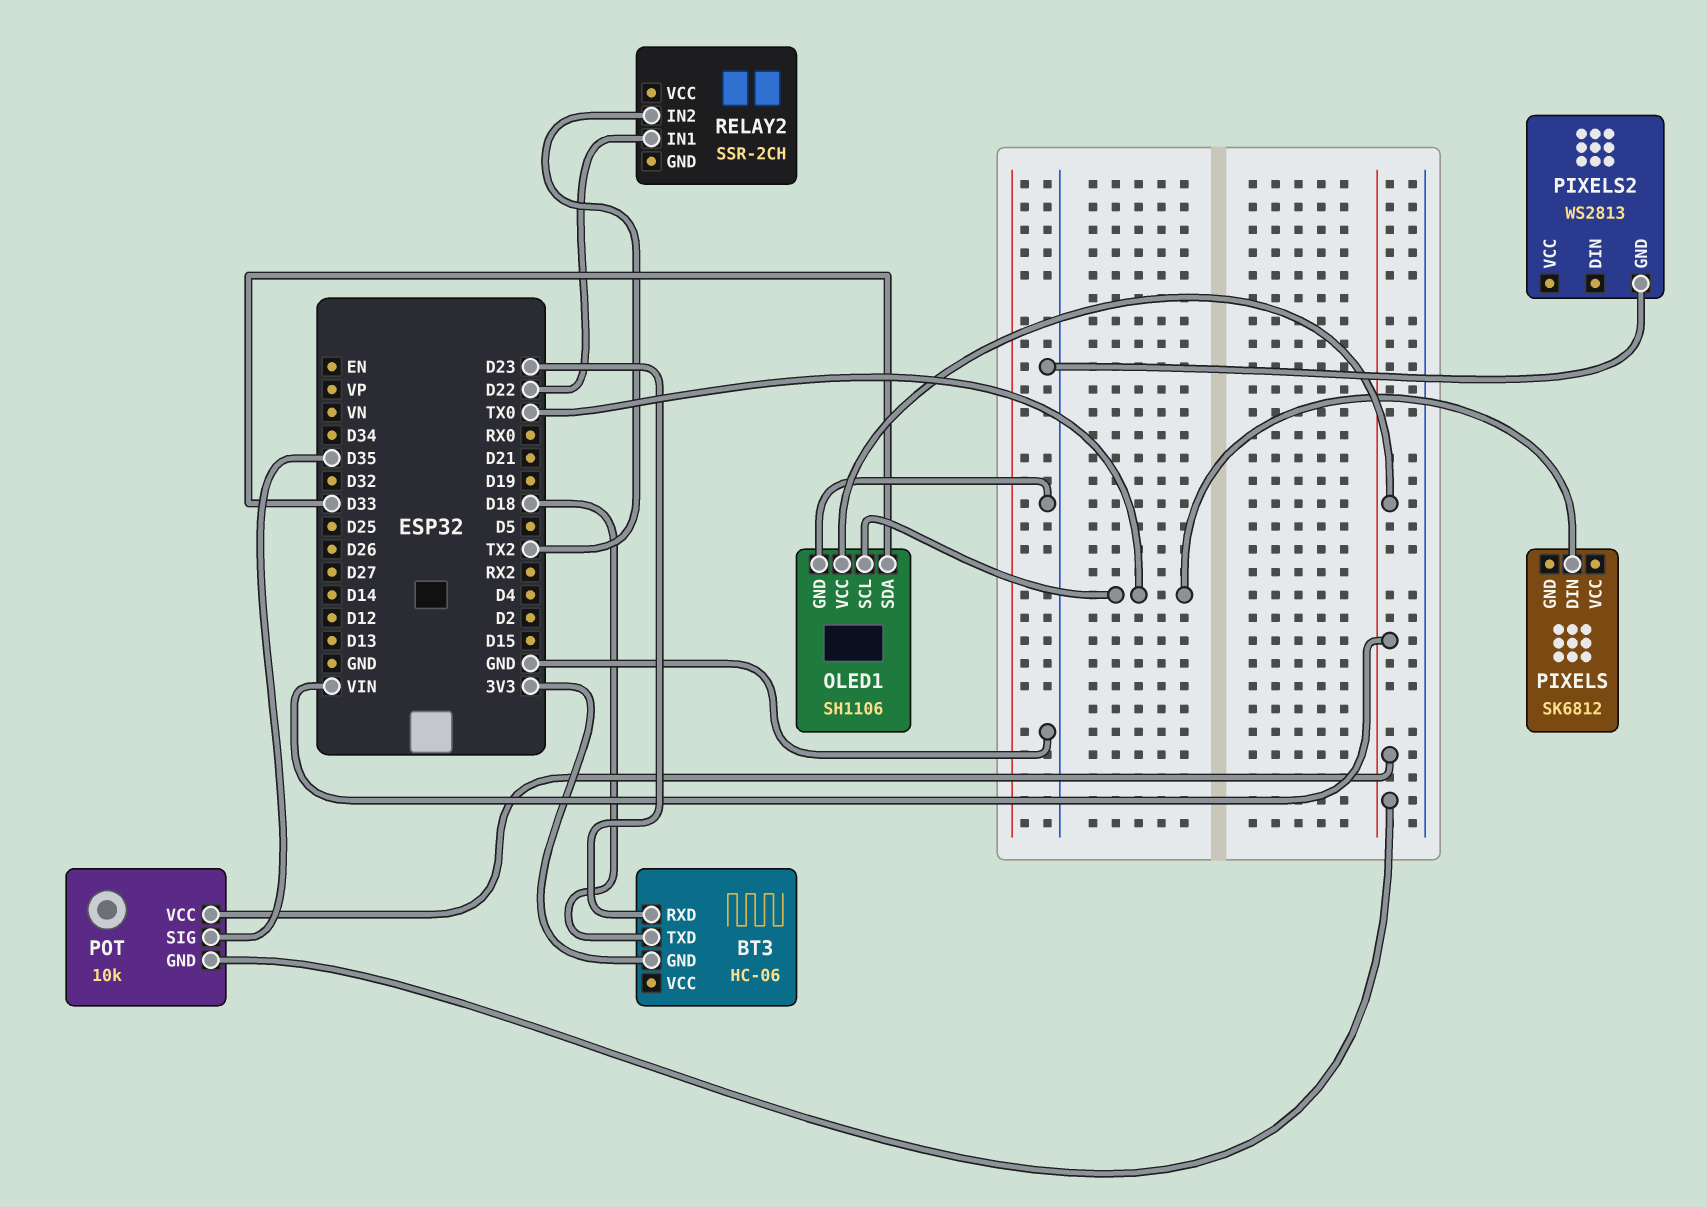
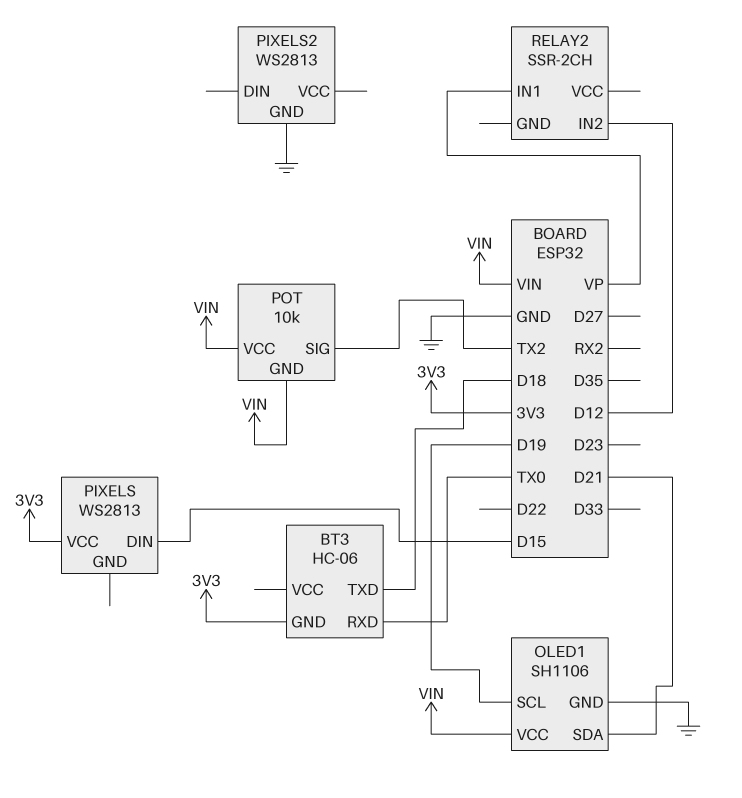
BT3 pin RXD: D23 -> TX0
OLED1 pin SCL: TX0 -> D19
OLED1 pin SDA: D33 -> D21
PIXELS: SK6812 -> WS2813
PIXELS pin DIN: TX0 -> D15
PIXELS pin VCC: none -> 3V3
POT pin SIG: D35 -> TX2
RELAY2 pin IN1: D22 -> VP
RELAY2 pin IN2: TX2 -> D12

